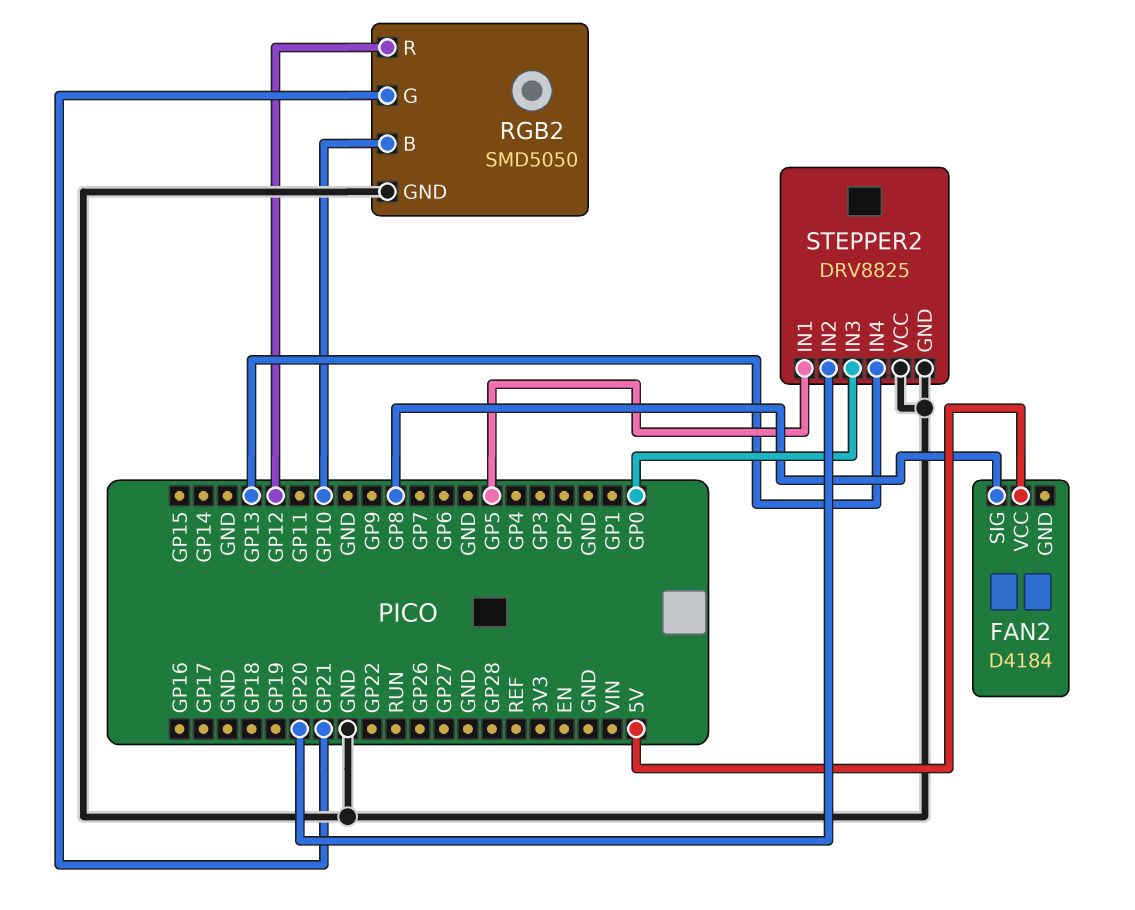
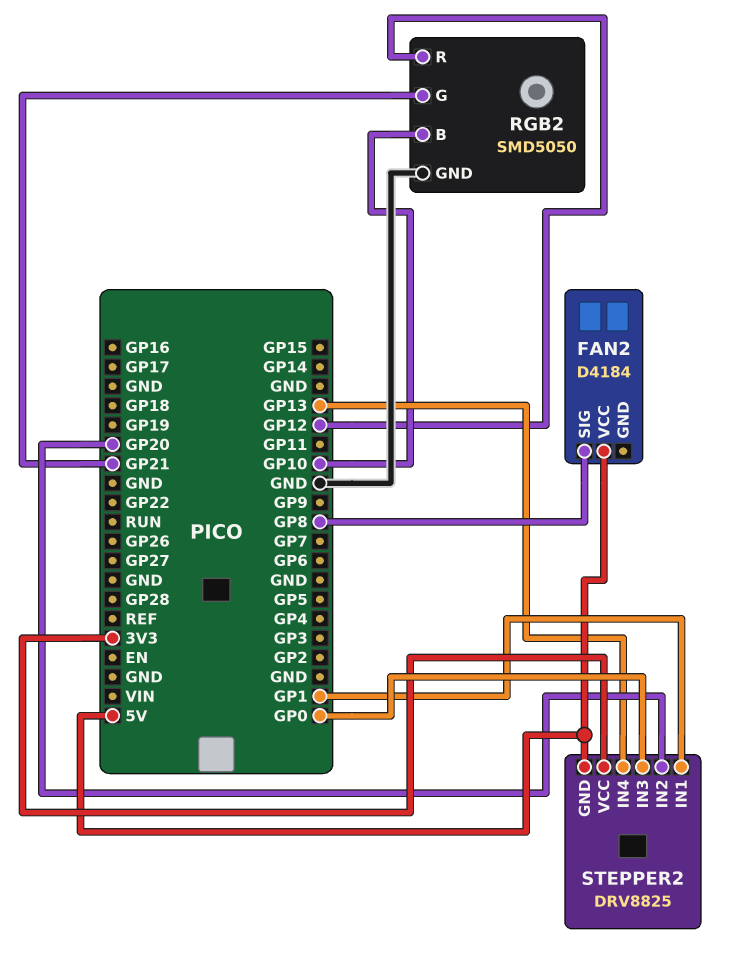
STEPPER2 pin GND: GND -> 5V
STEPPER2 pin IN1: GP5 -> GP1
STEPPER2 pin VCC: GND -> 3V3

